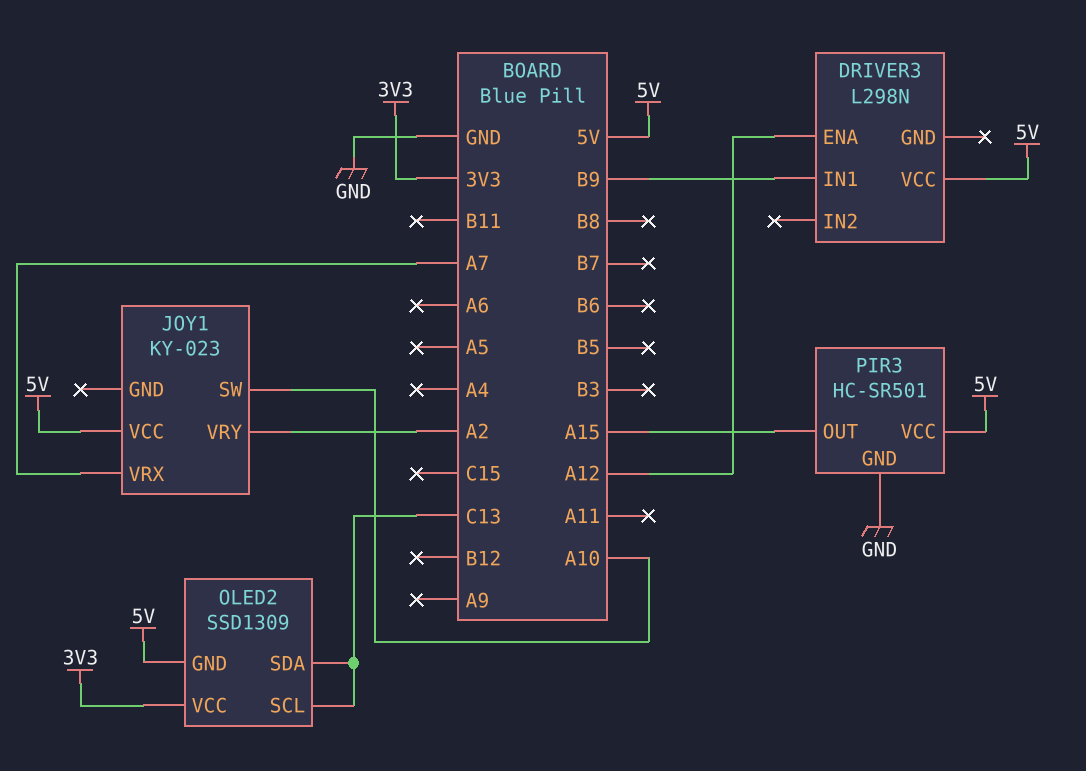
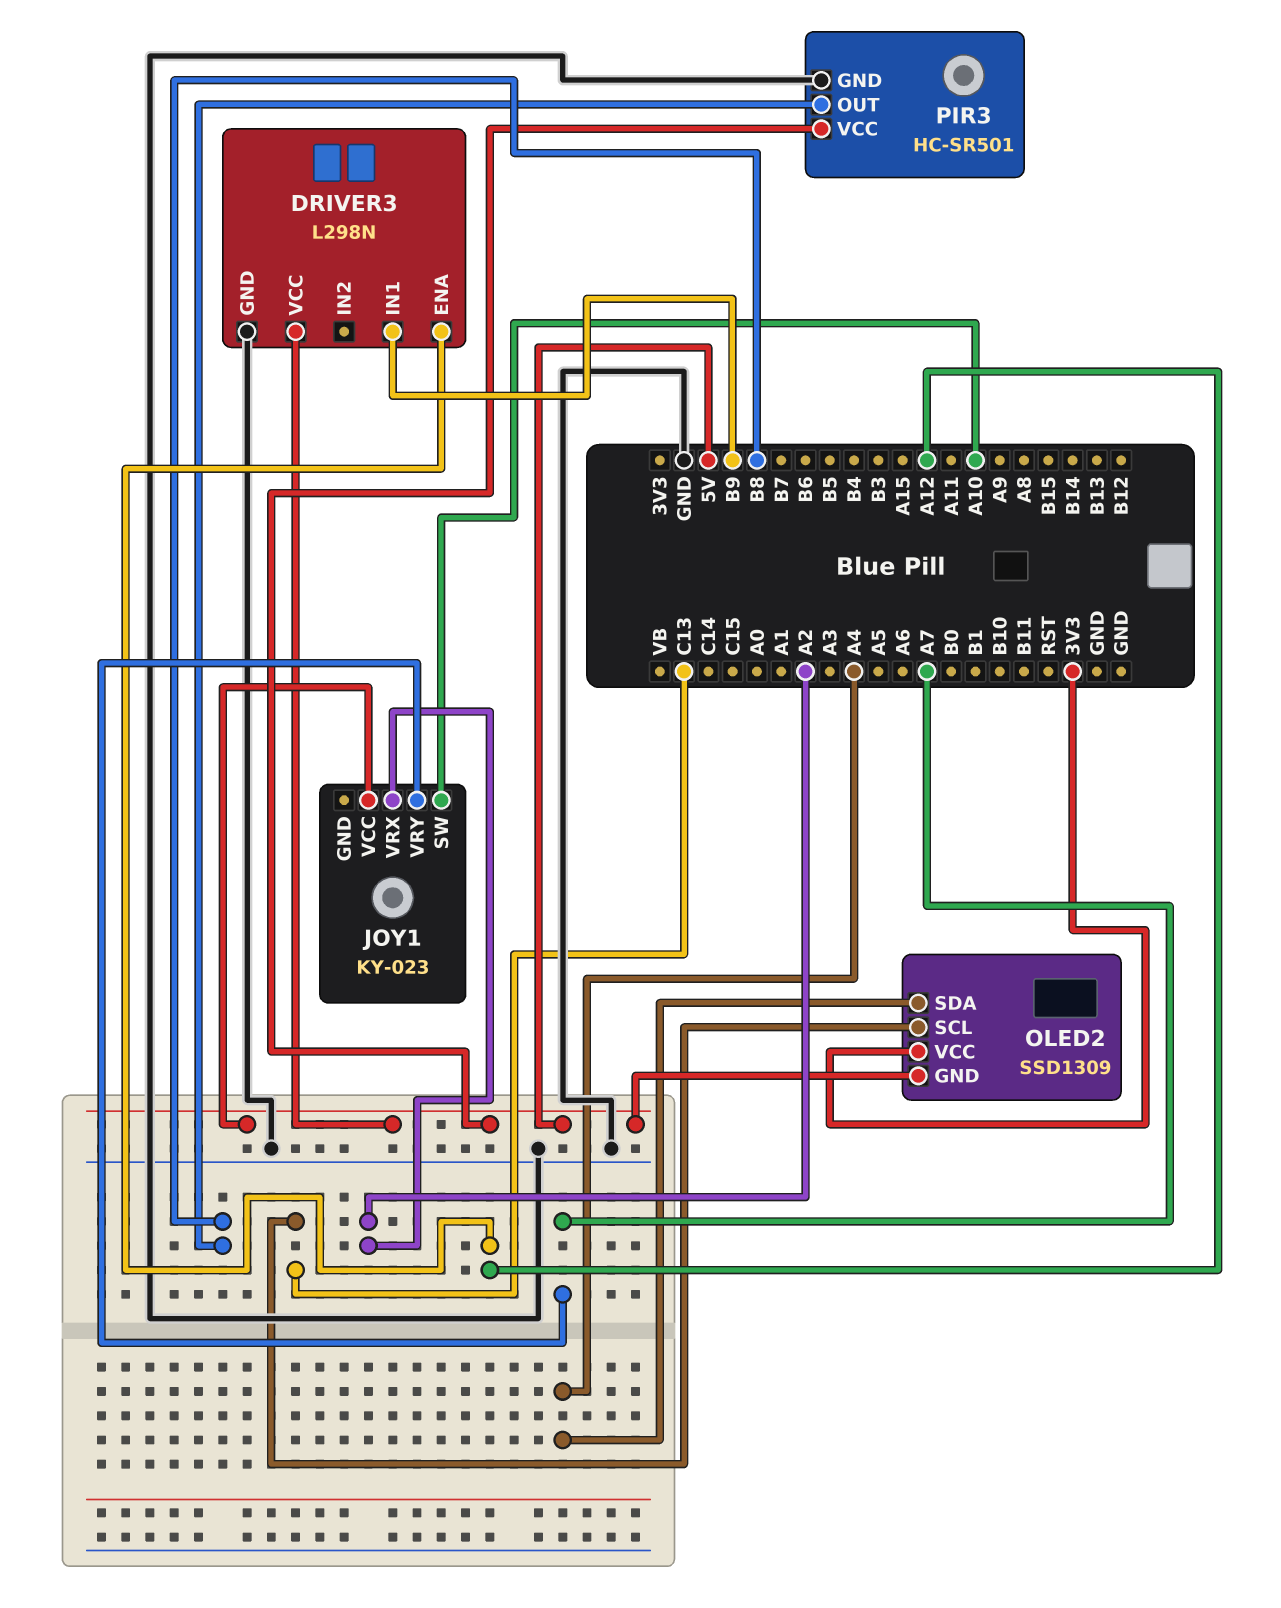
DRIVER3 pin GND: none -> GND
JOY1 pin VRX: A7 -> A2
JOY1 pin VRY: A2 -> A7
OLED2 pin SDA: C13 -> A4
PIR3 pin OUT: A15 -> B8

